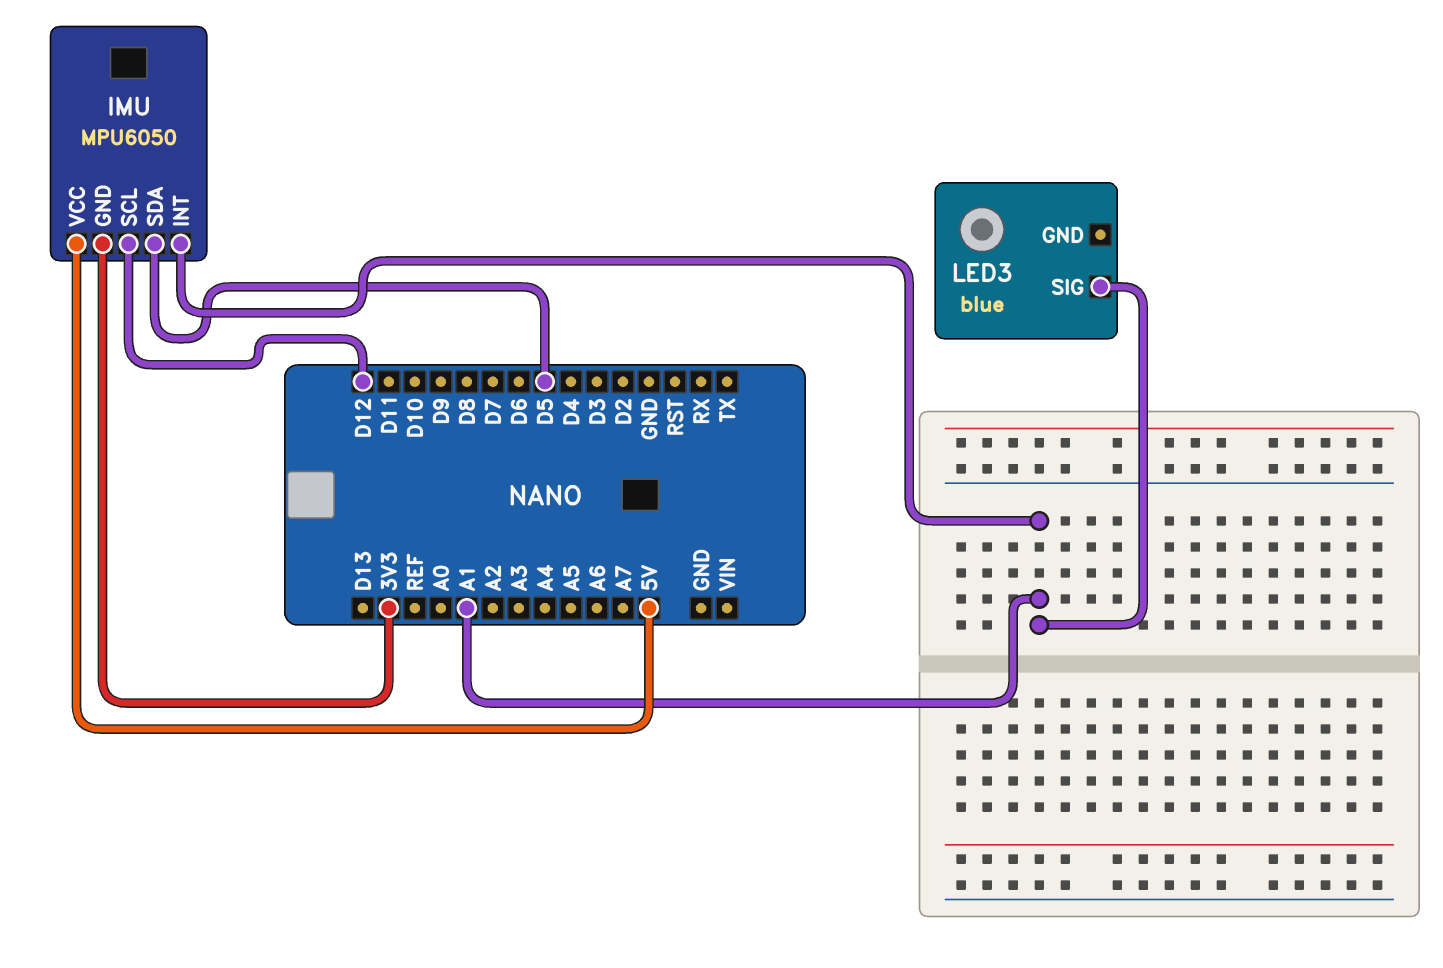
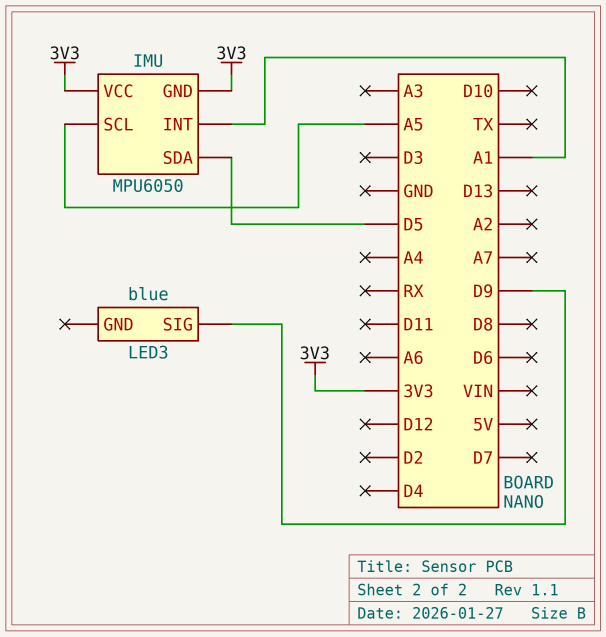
IMU pin SCL: D12 -> A5
IMU pin VCC: 5V -> 3V3
LED3 pin SIG: A1 -> D9

